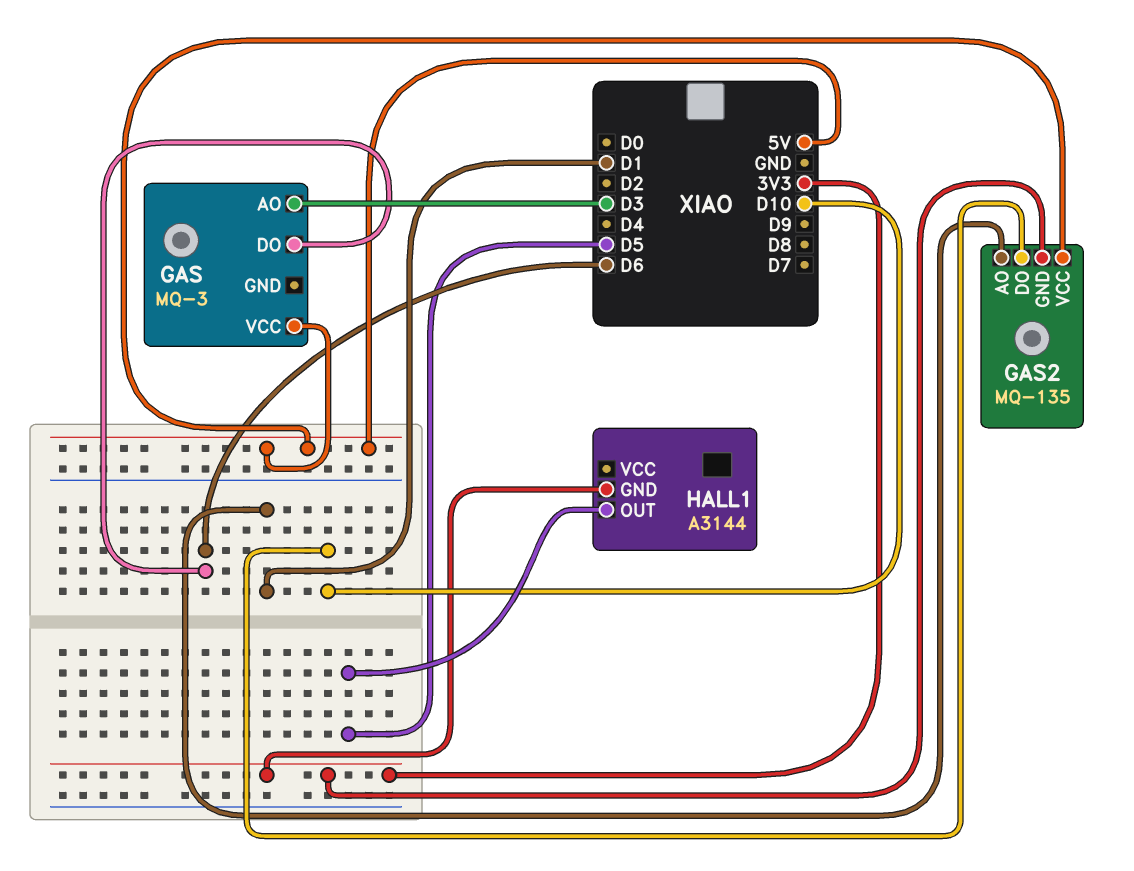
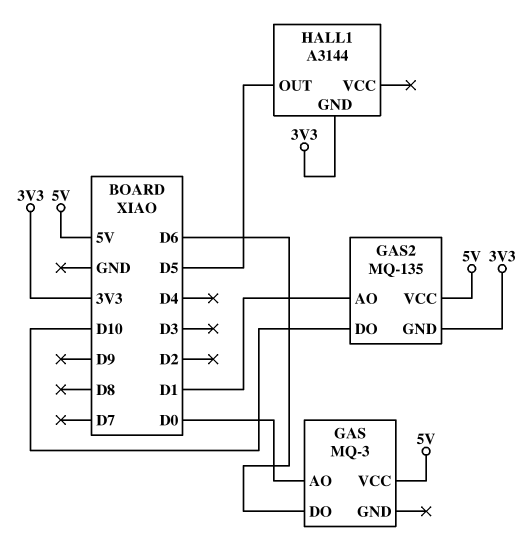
GAS pin AO: D3 -> D0

